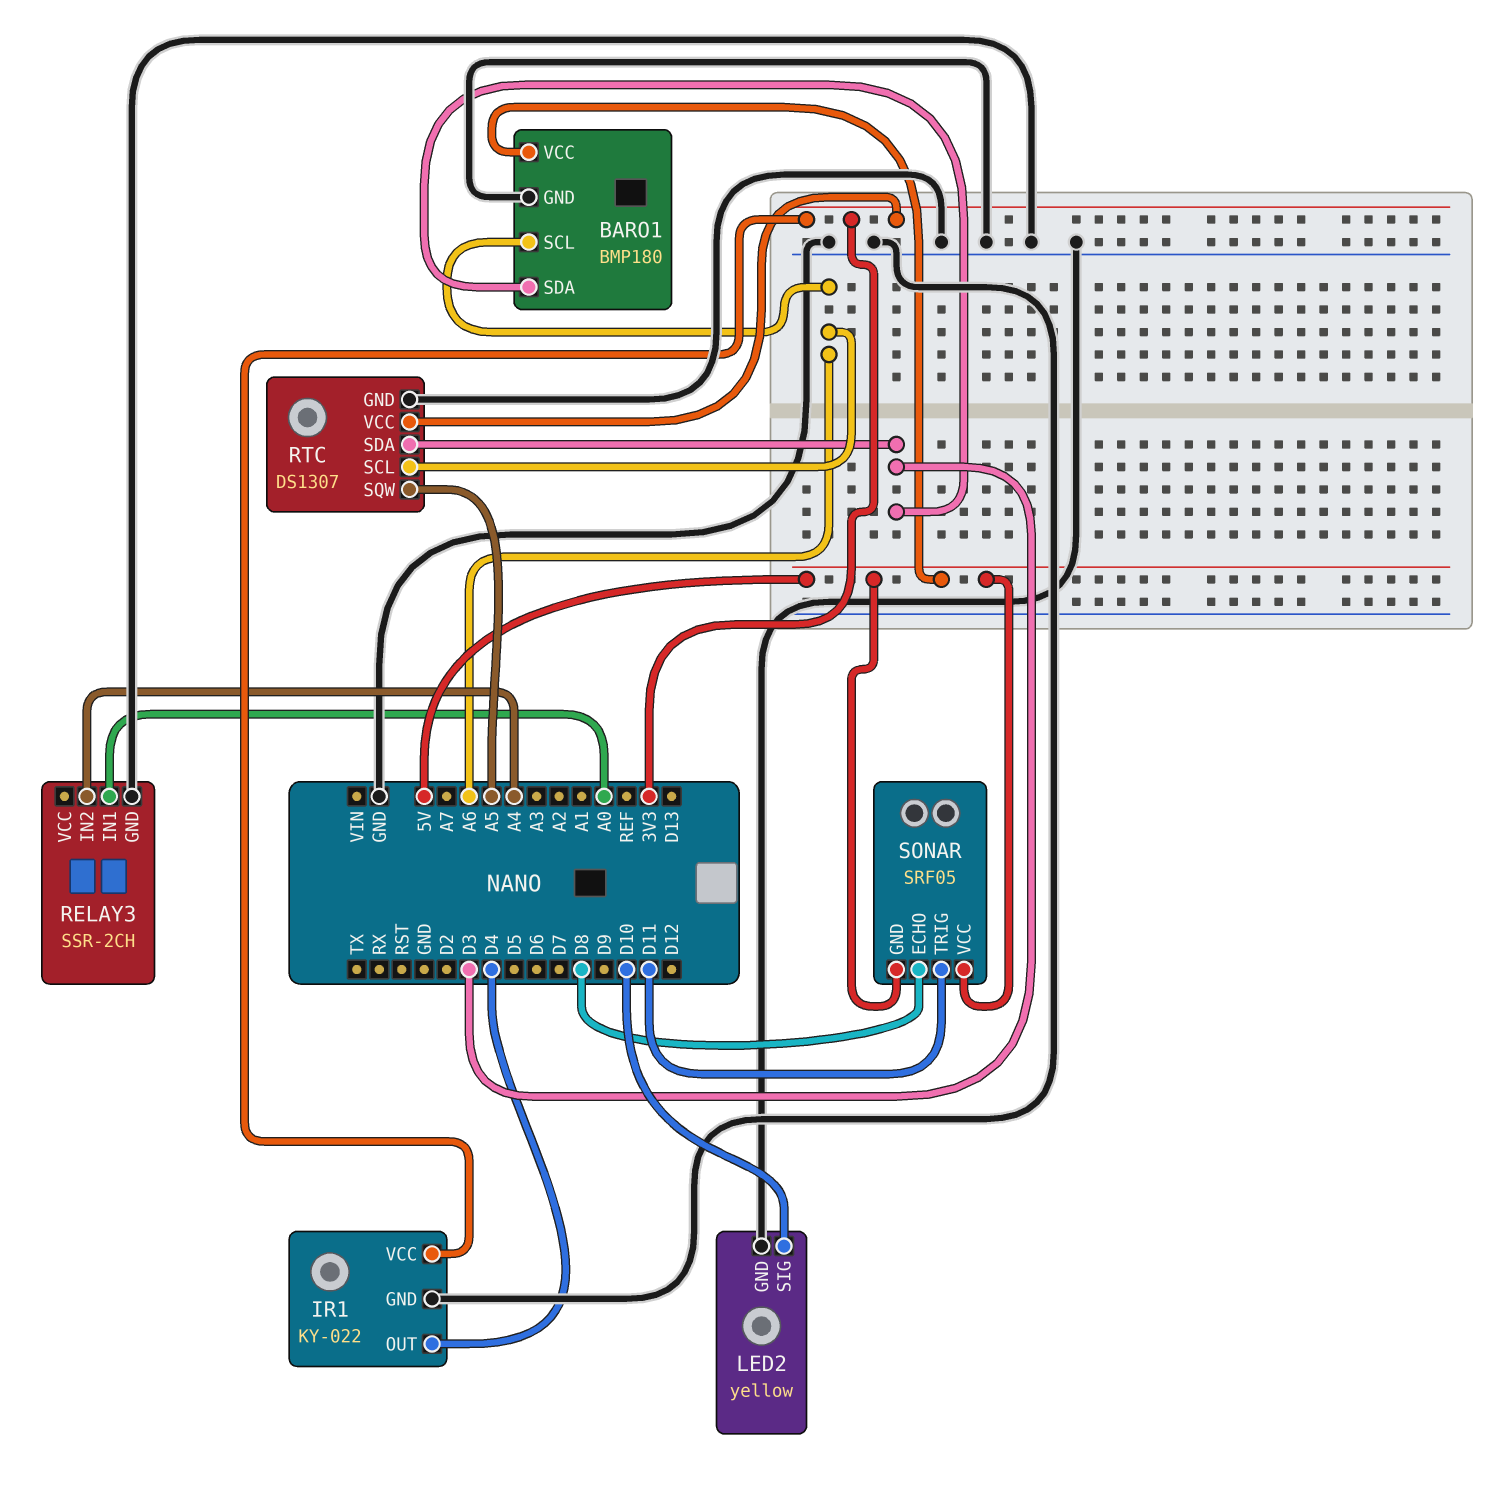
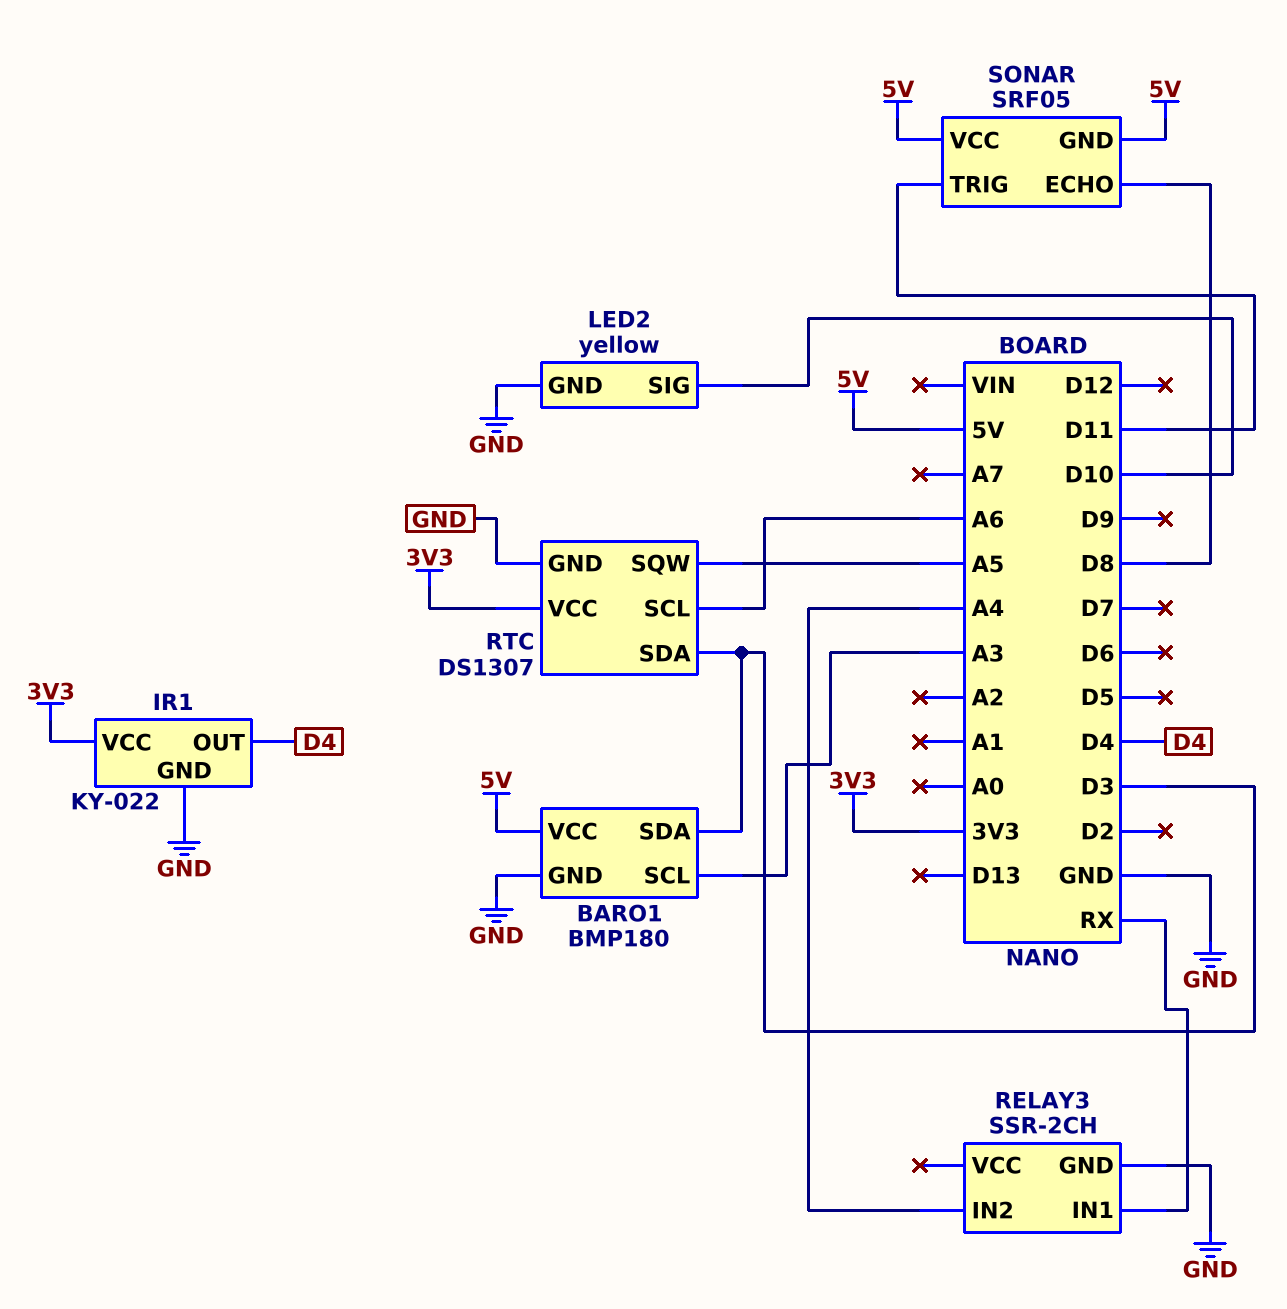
BARO1 pin SCL: A6 -> A3
RELAY3 pin IN1: A0 -> RX

